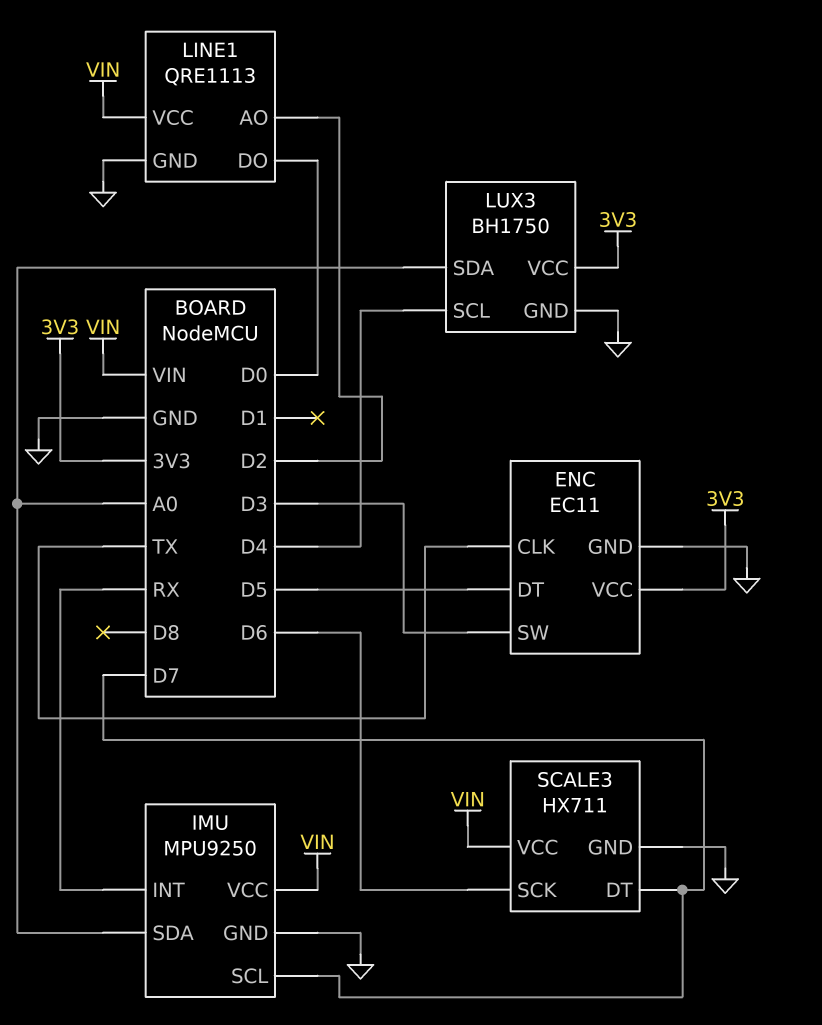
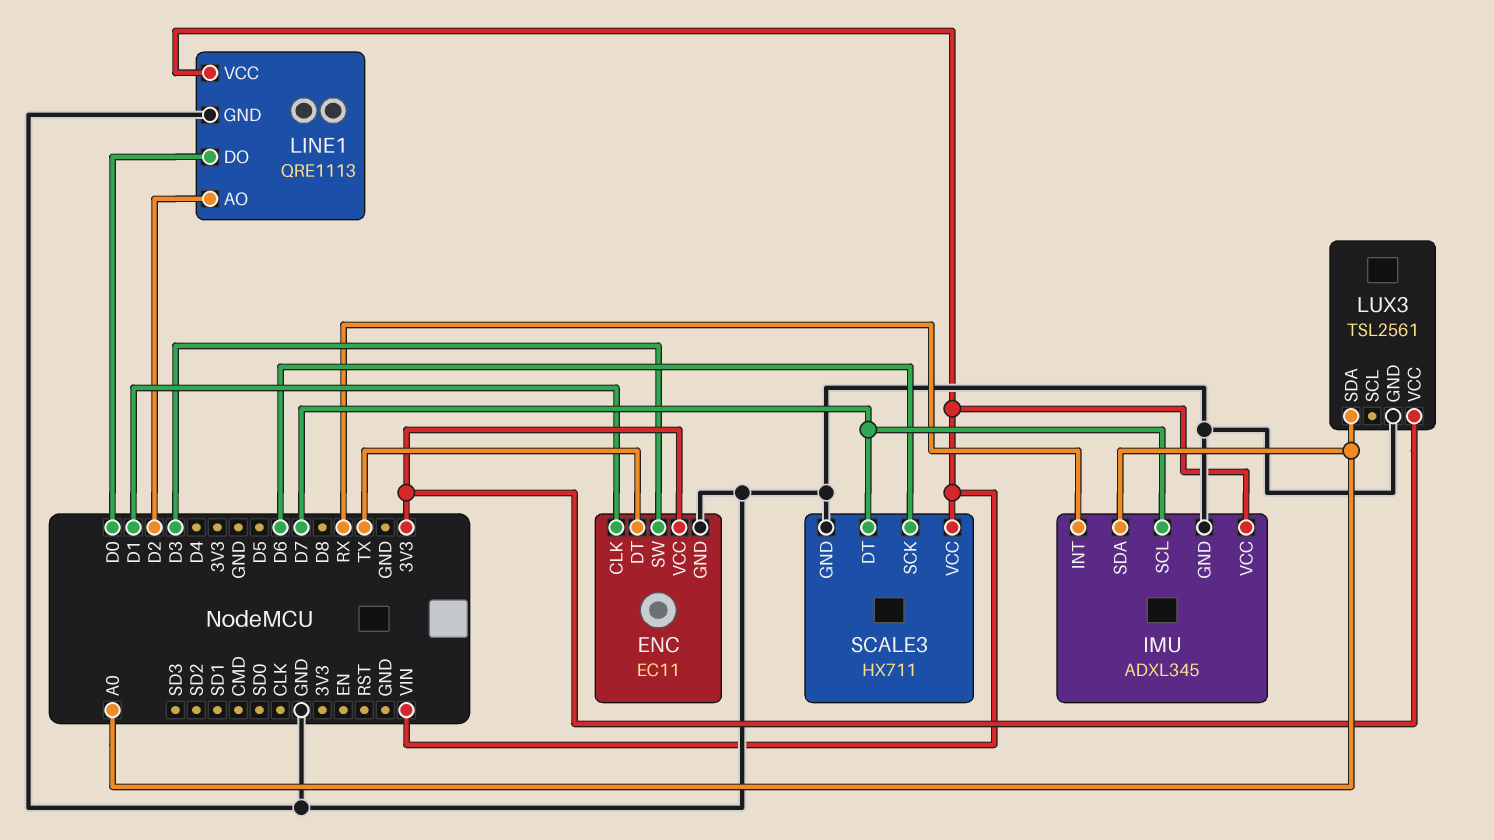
ENC pin CLK: TX -> D1
ENC pin DT: D5 -> TX
IMU: MPU9250 -> ADXL345
LUX3: BH1750 -> TSL2561
LUX3 pin SCL: D4 -> none

